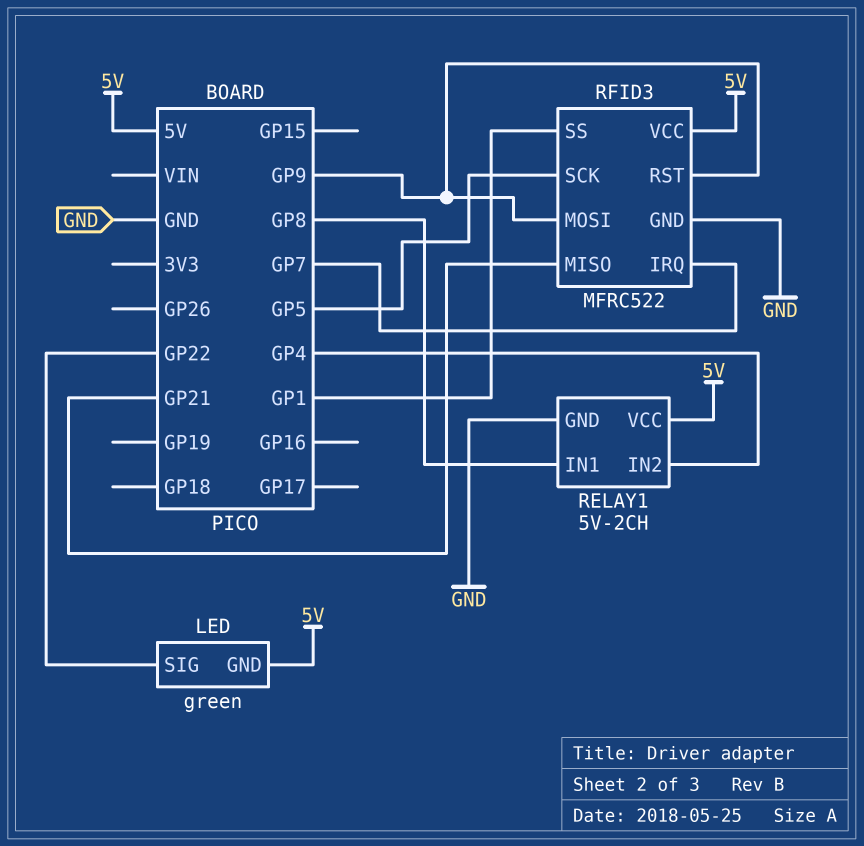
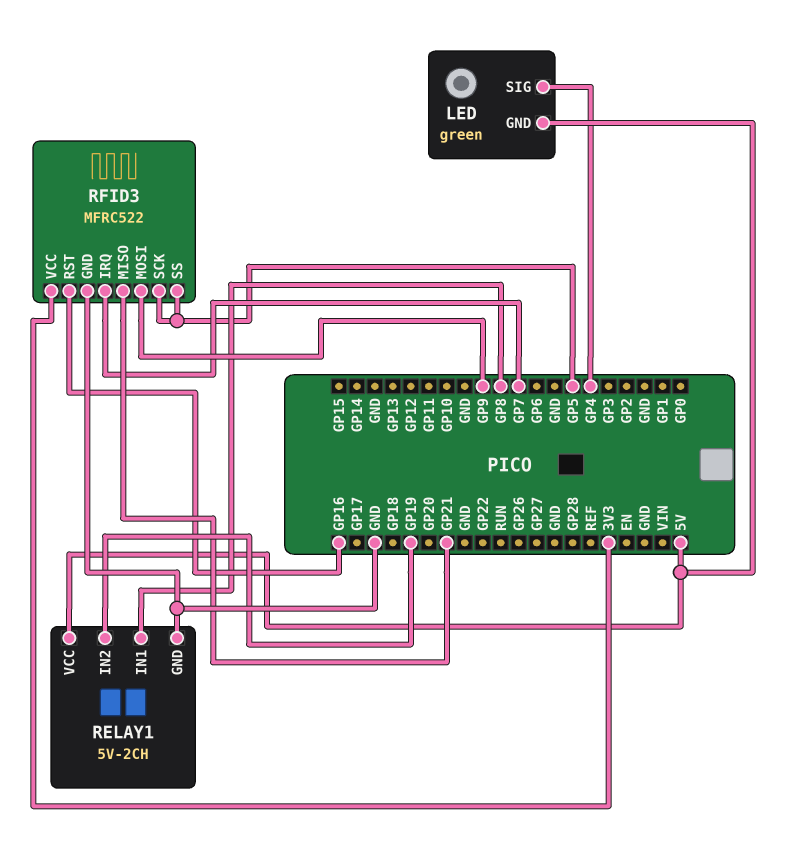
LED pin SIG: GP22 -> GP4
RELAY1 pin IN2: GP4 -> GP19
RFID3 pin RST: GP9 -> GP16
RFID3 pin SS: GP1 -> GP5
RFID3 pin VCC: 5V -> 3V3

